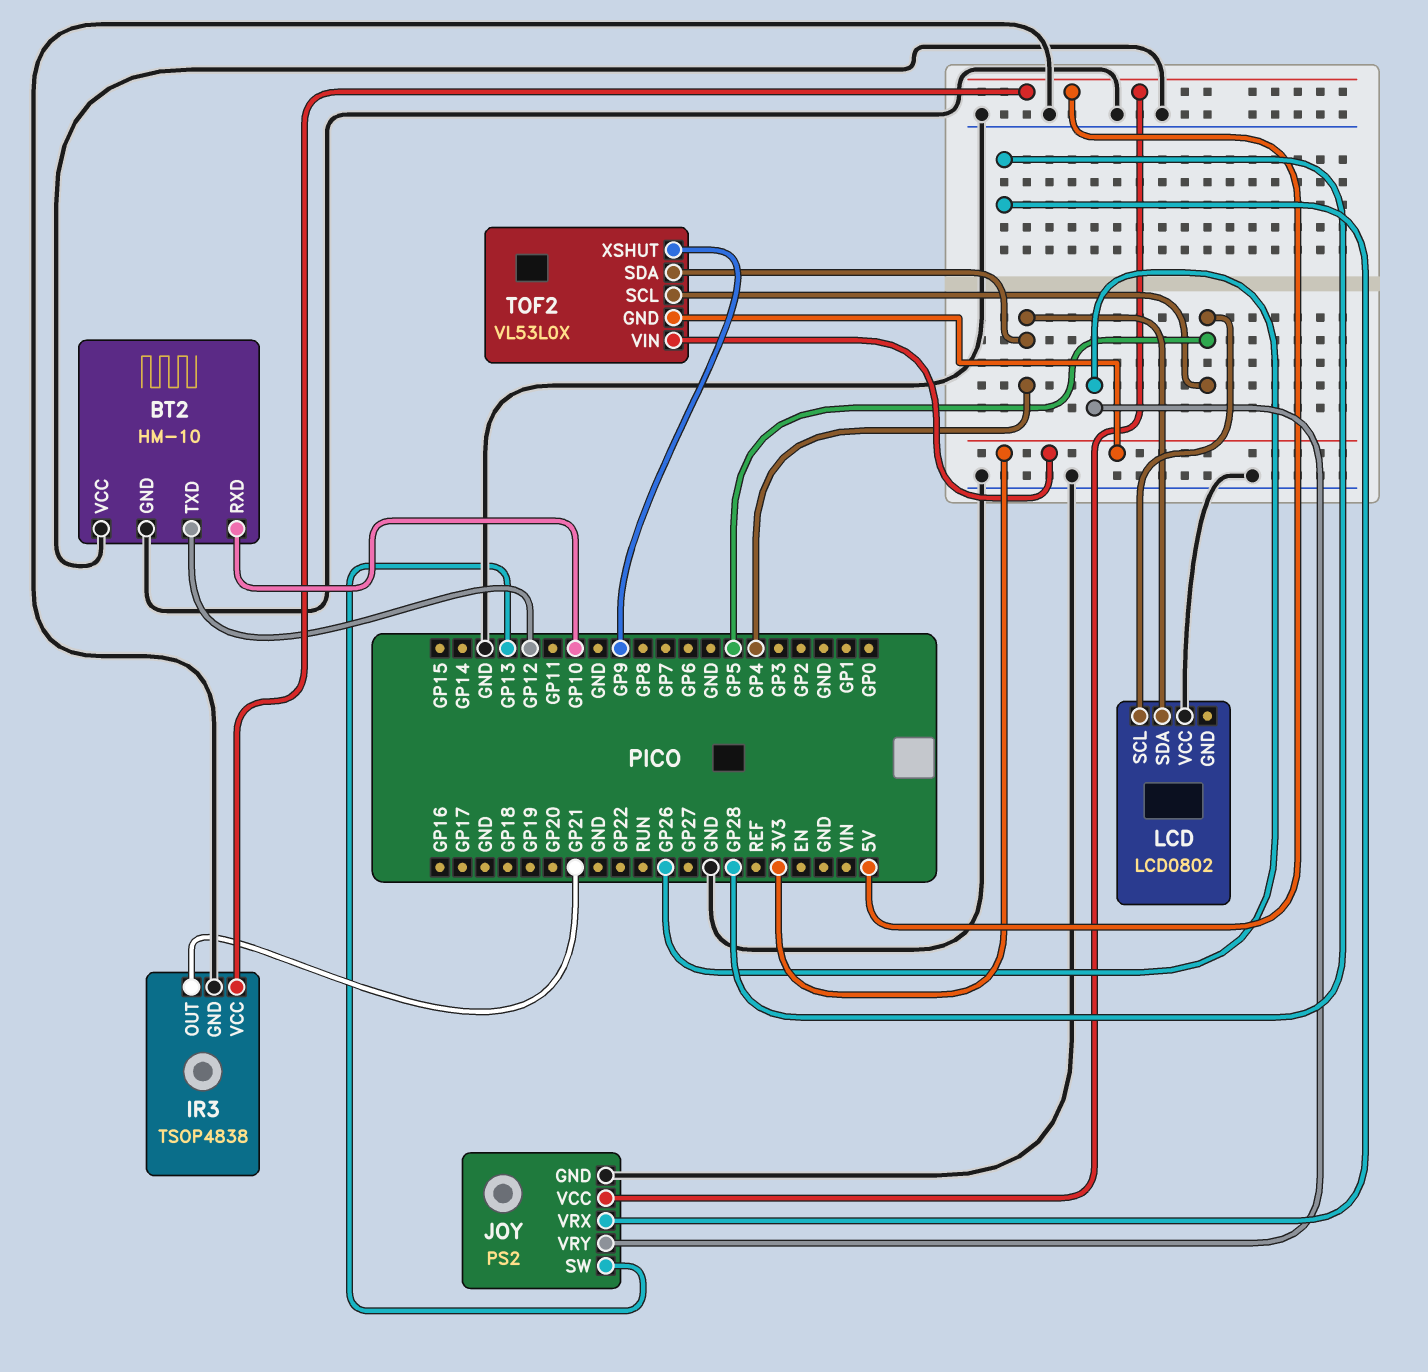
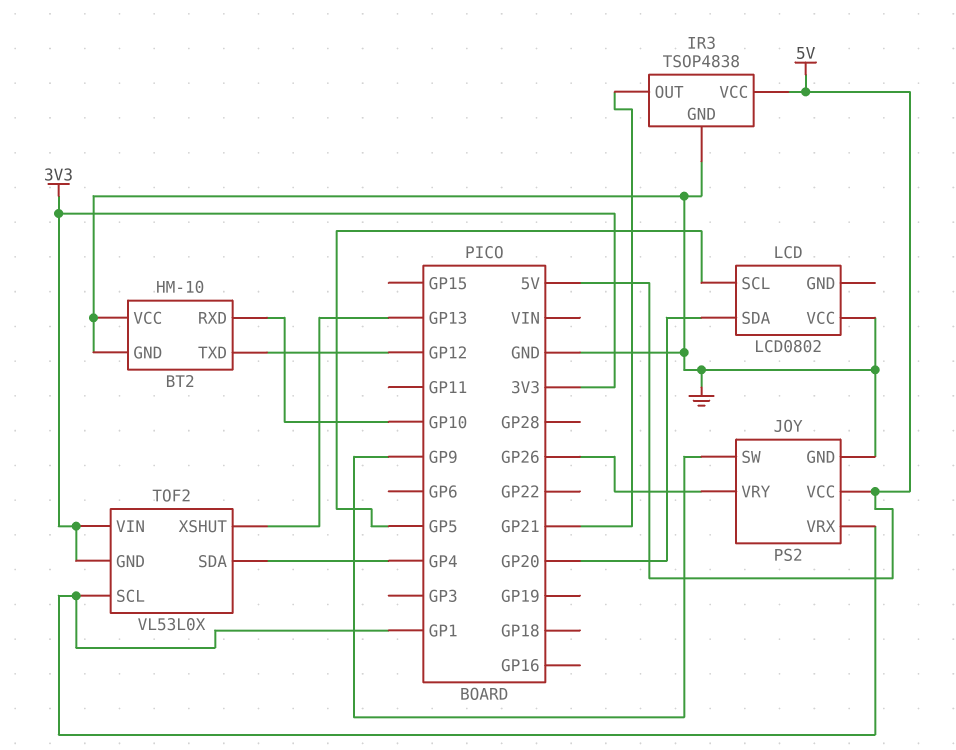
JOY pin SW: GP13 -> GP9
JOY pin VRX: GP28 -> GP1
LCD pin SDA: GP4 -> GP20
TOF2 pin SCL: GP5 -> GP1
TOF2 pin XSHUT: GP9 -> GP13

